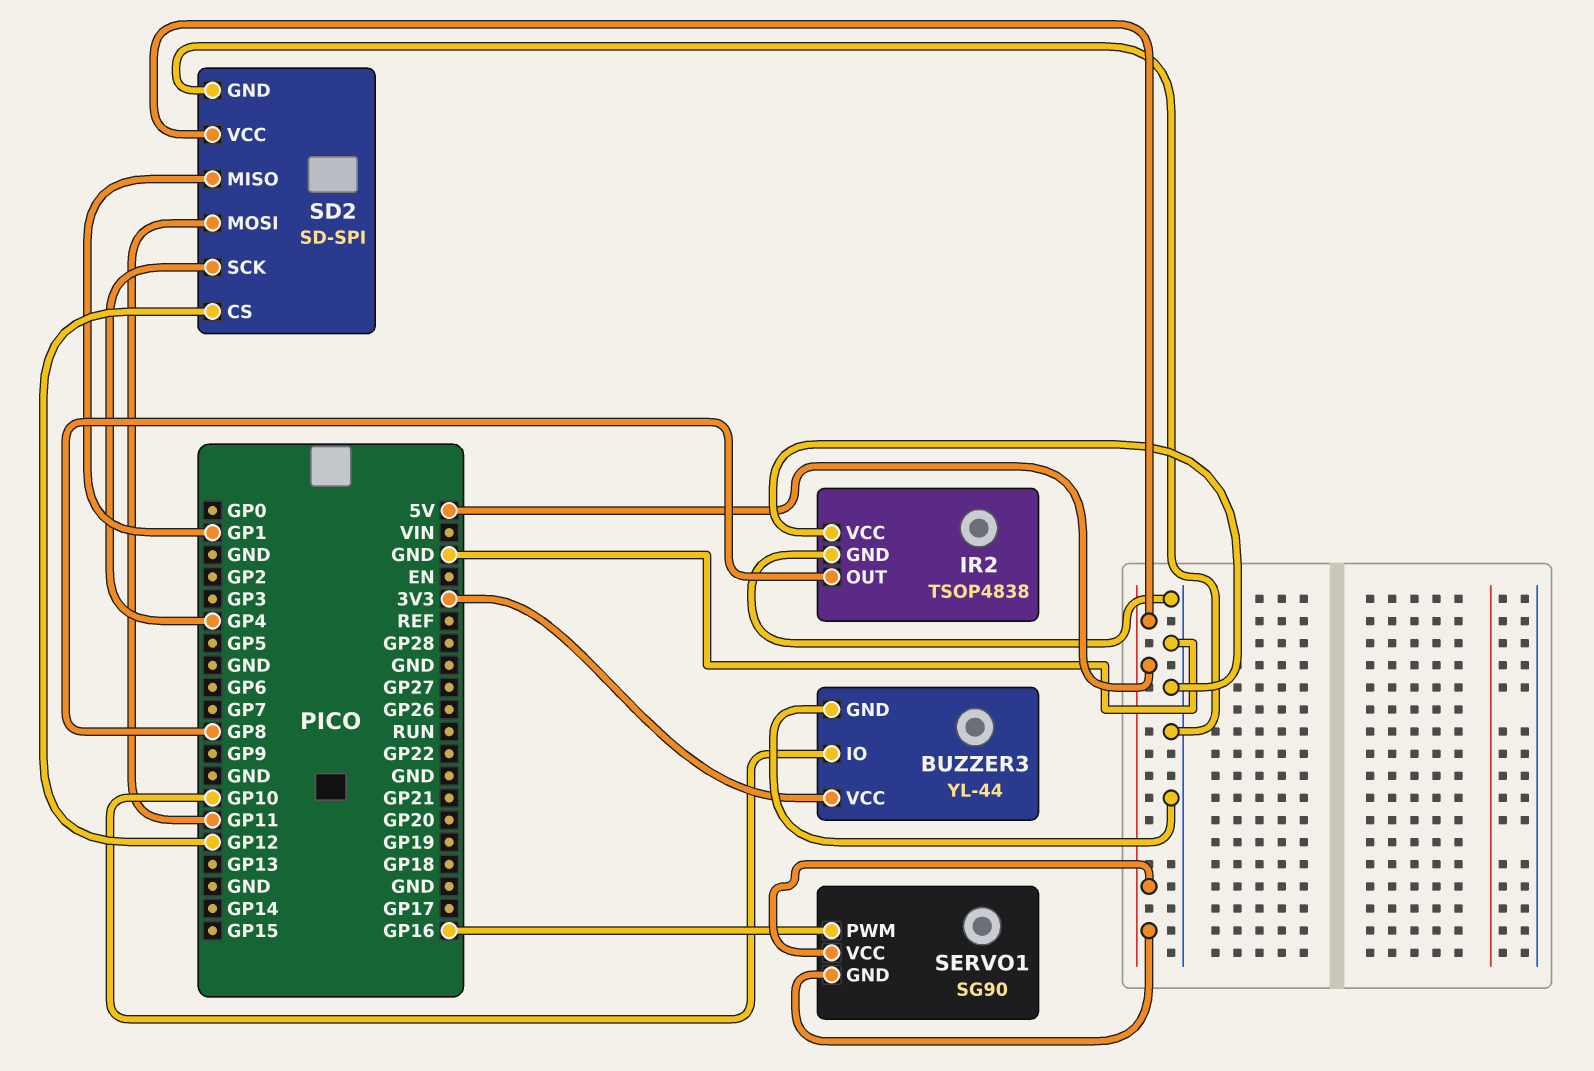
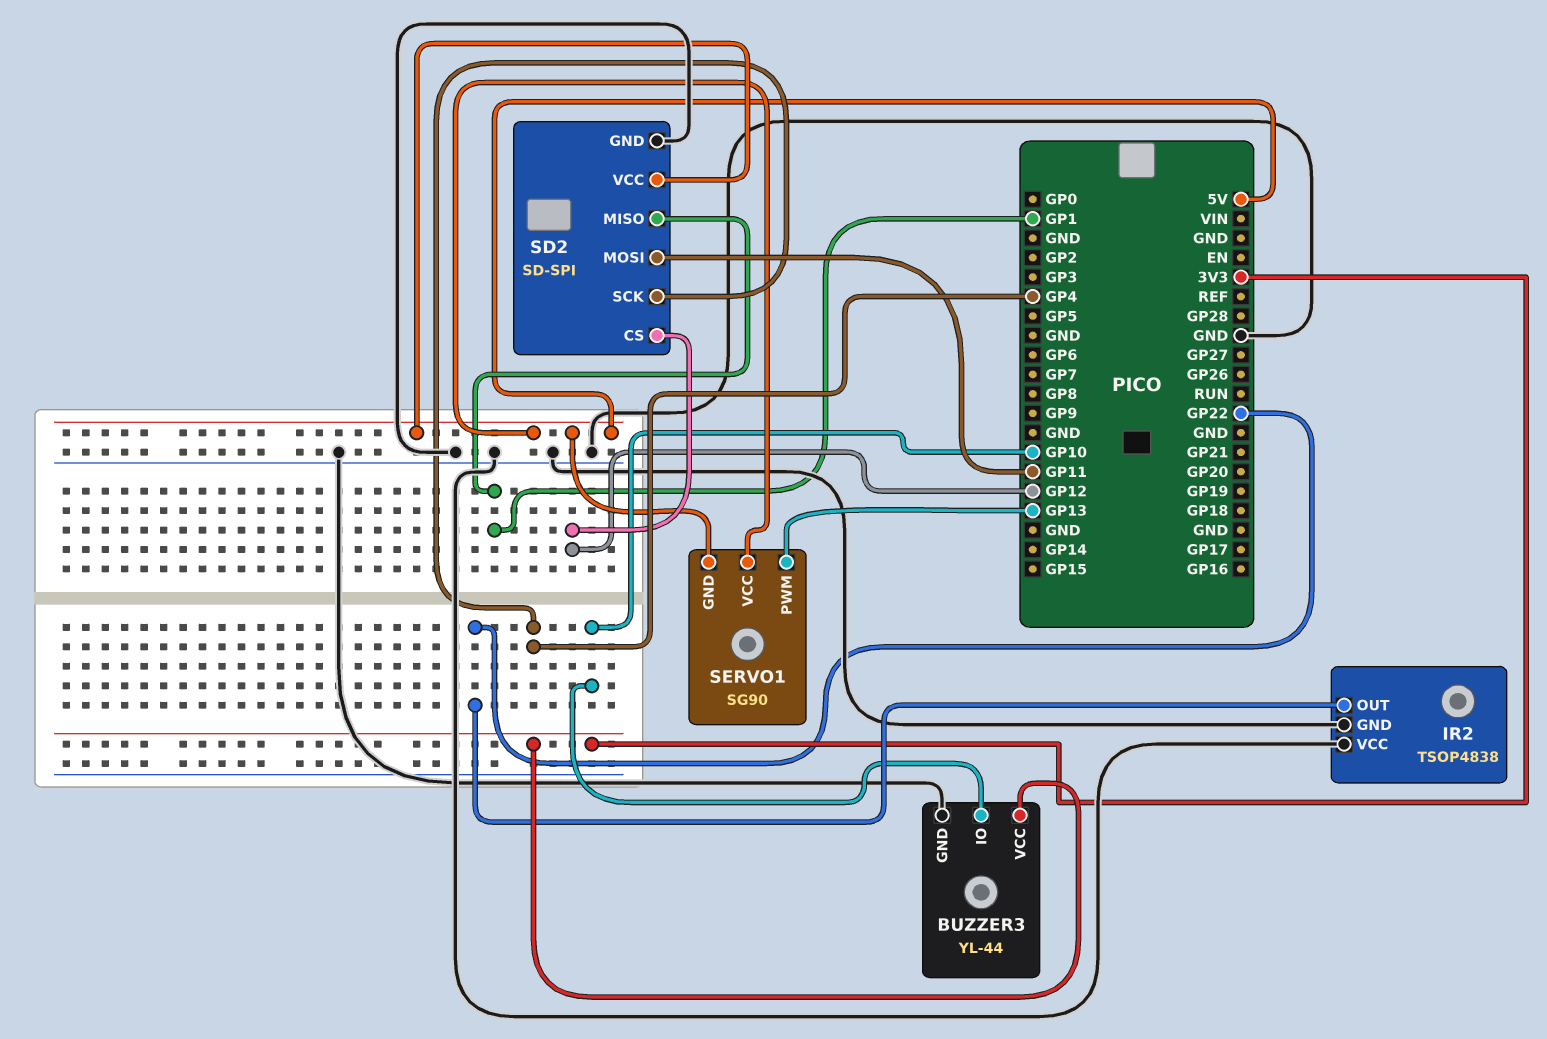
IR2 pin OUT: GP8 -> GP22
SERVO1 pin PWM: GP16 -> GP13

